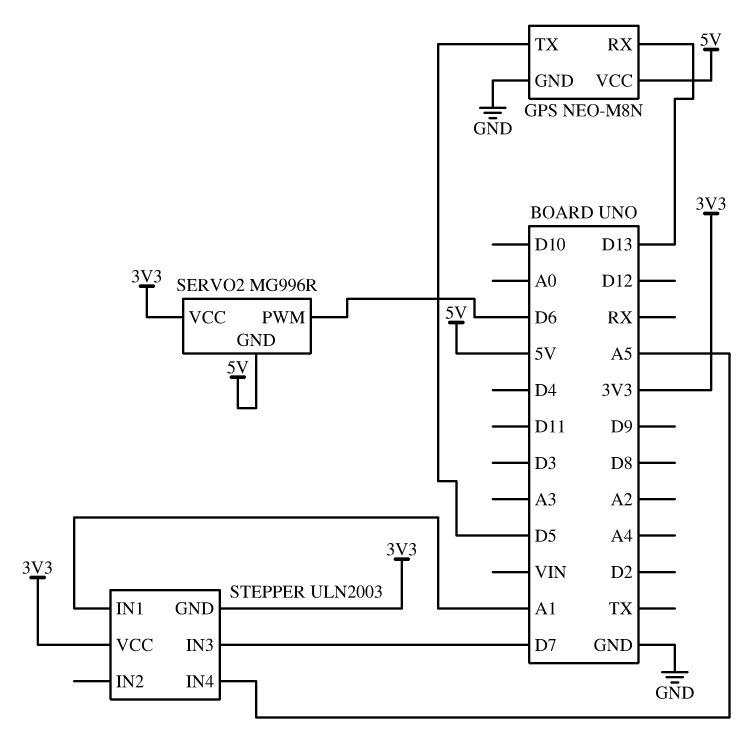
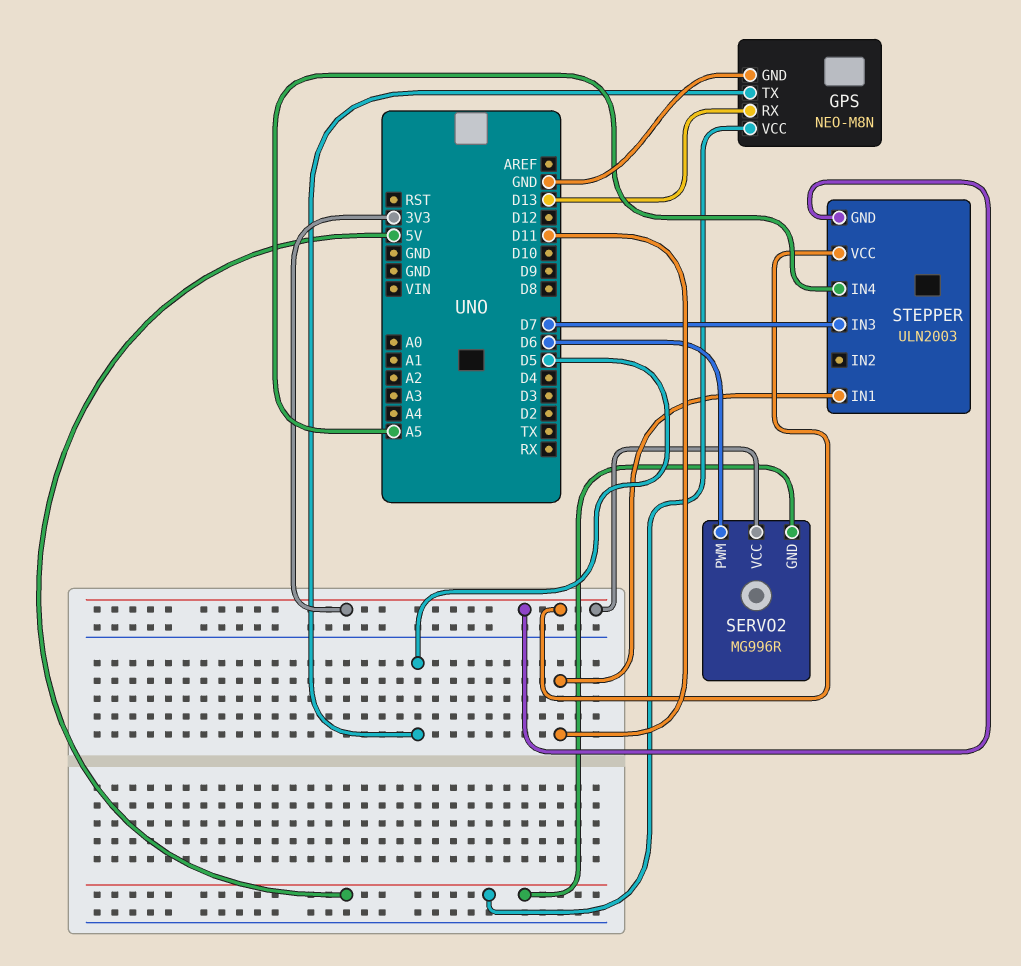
STEPPER pin IN1: A1 -> D11

